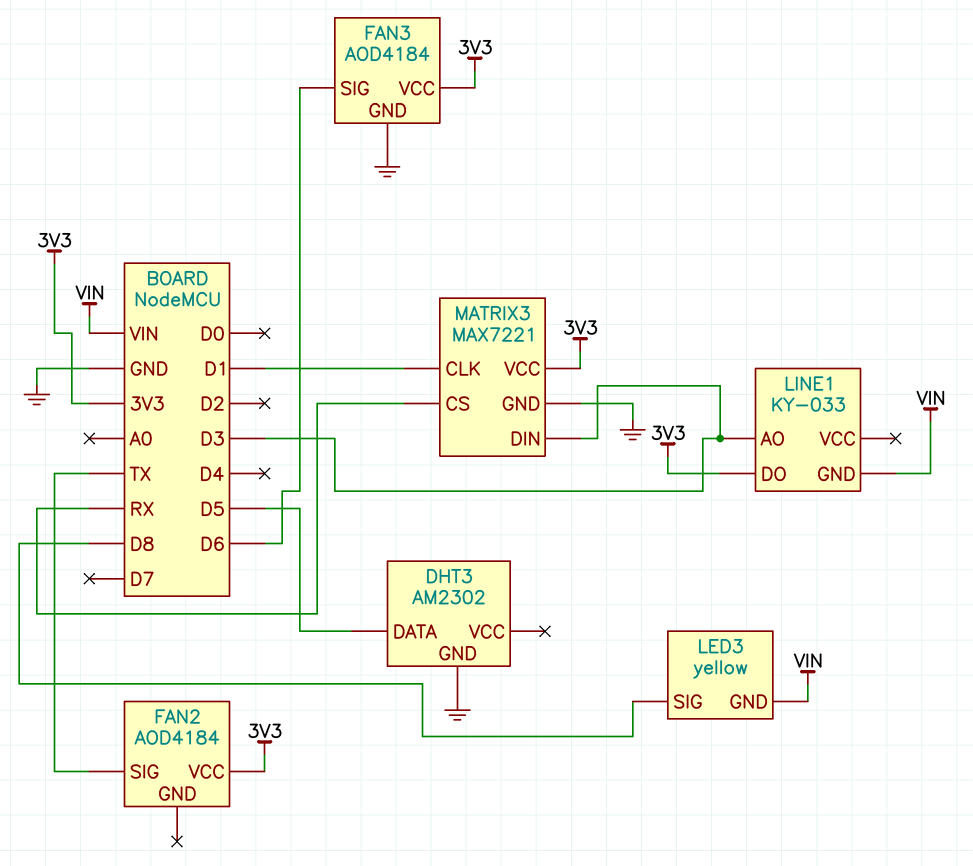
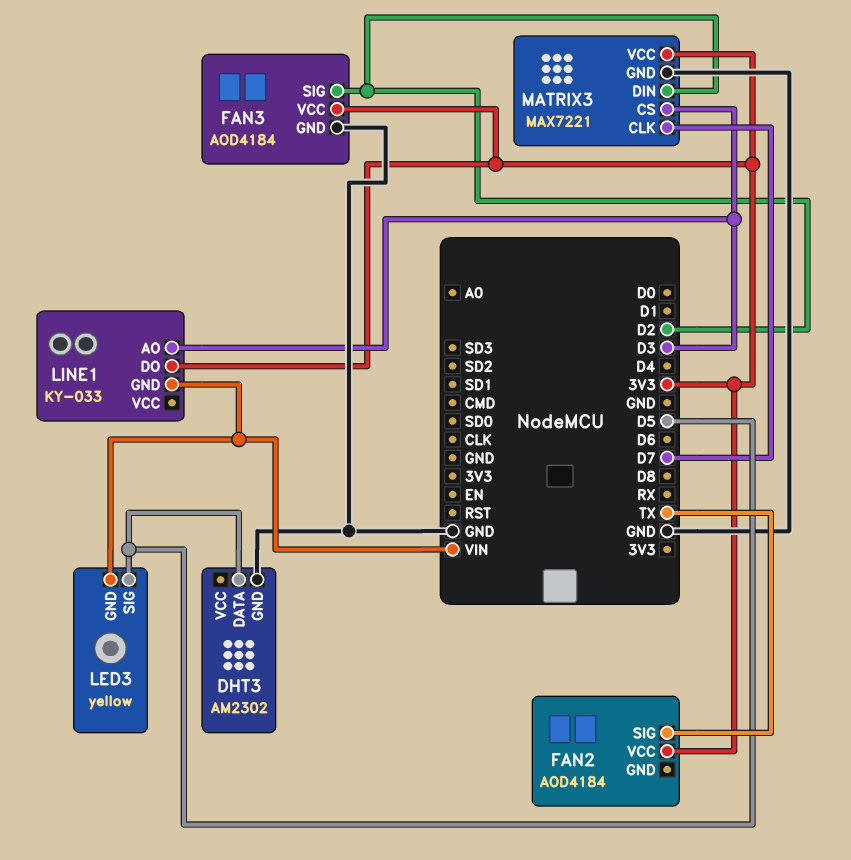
FAN3 pin SIG: D6 -> D2
LED3 pin SIG: D8 -> D5
MATRIX3 pin CLK: D1 -> D7
MATRIX3 pin CS: RX -> D3
MATRIX3 pin DIN: D3 -> D2

